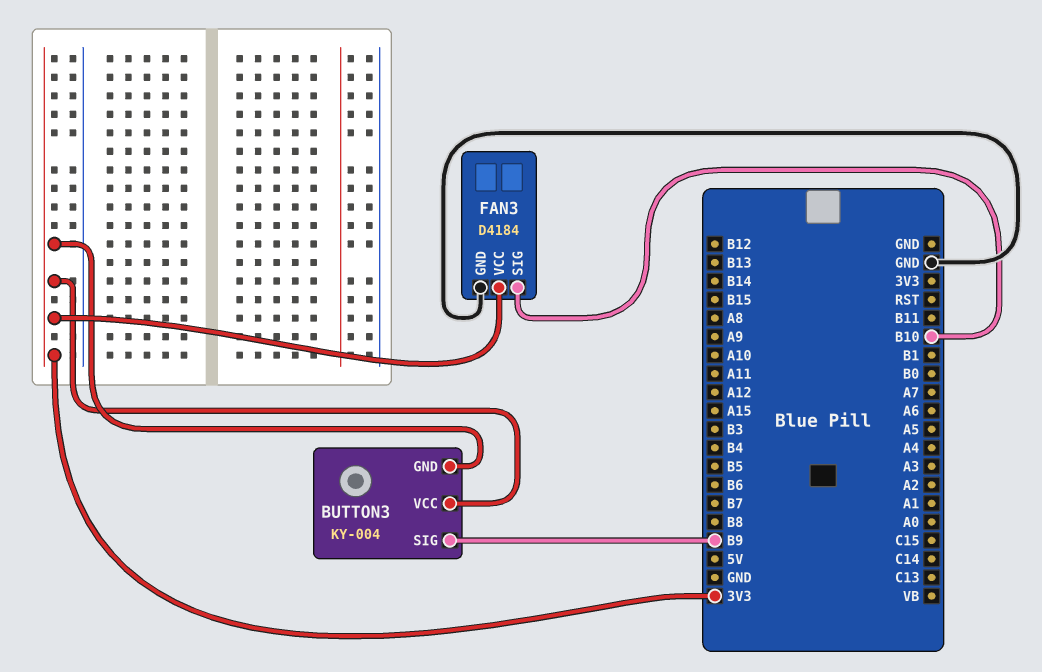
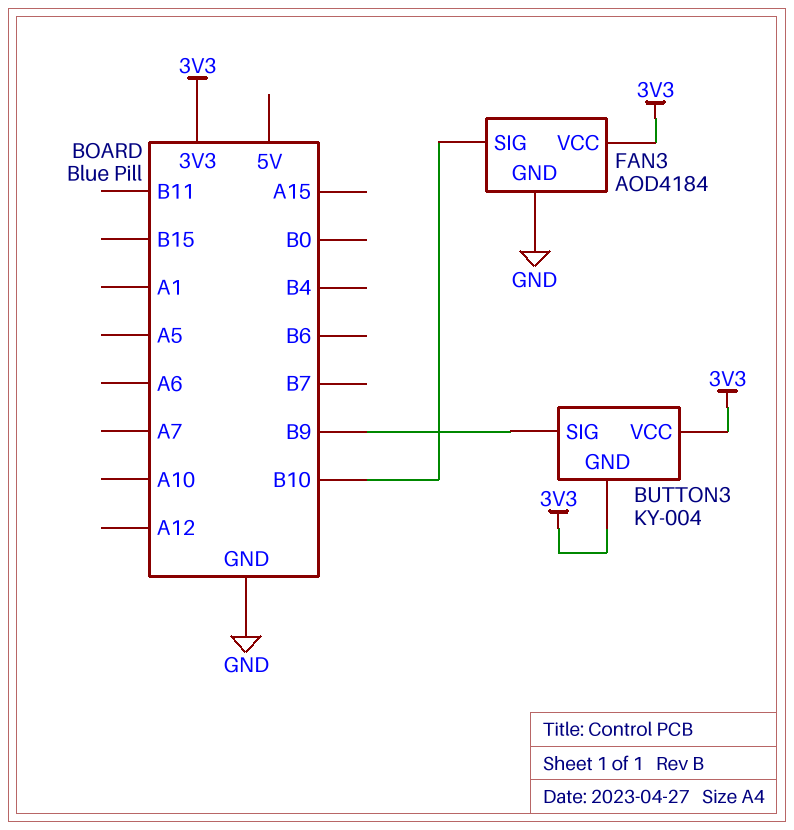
FAN3: D4184 -> AOD4184

